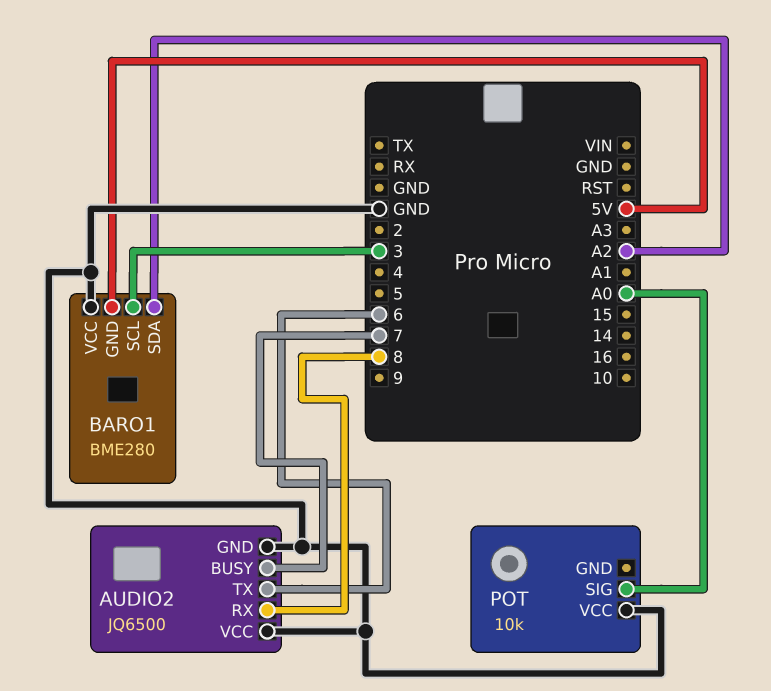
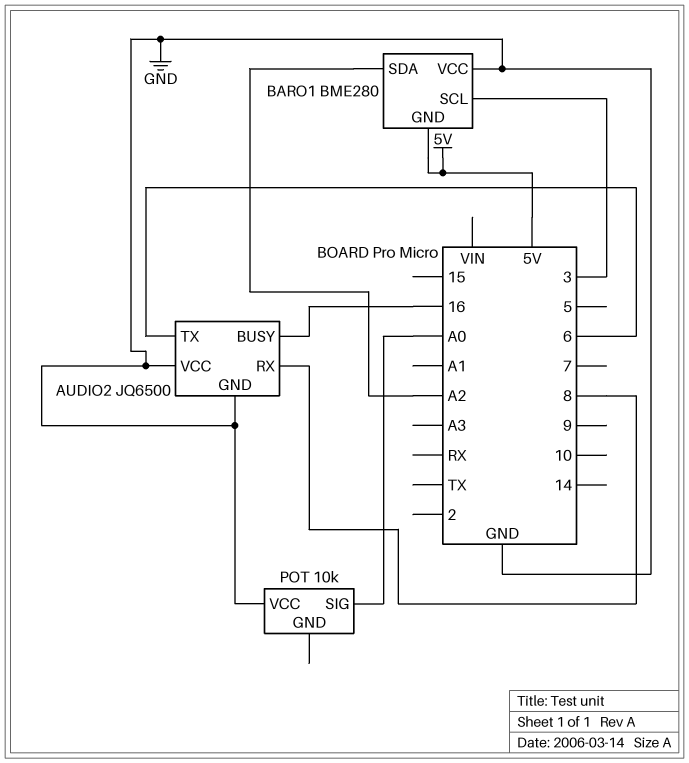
AUDIO2 pin BUSY: 7 -> 16

